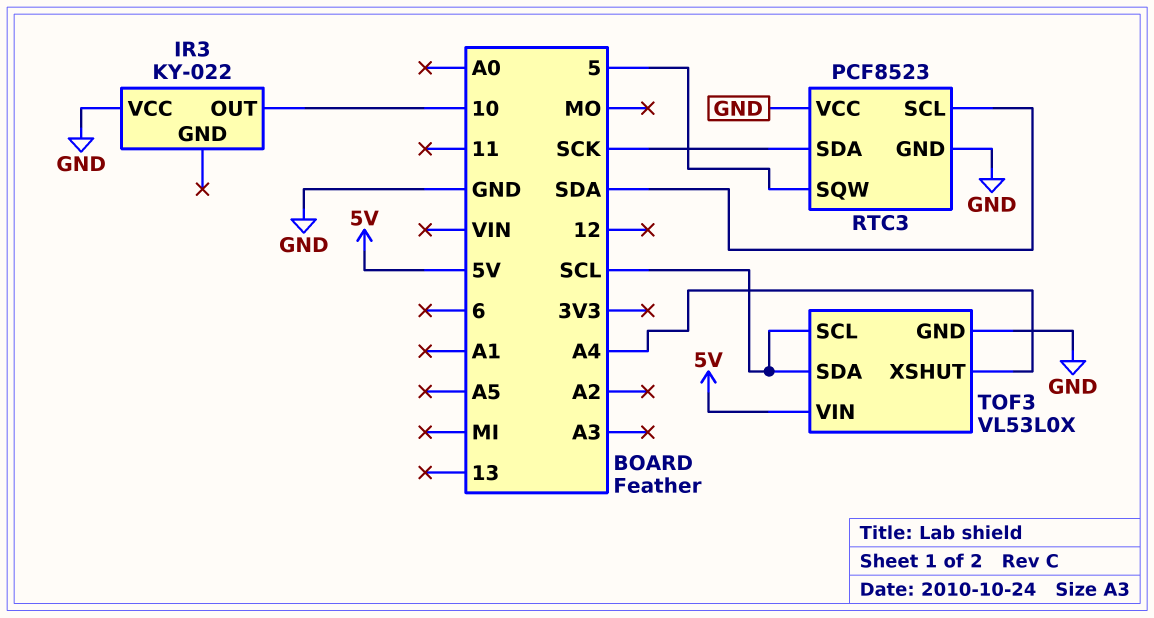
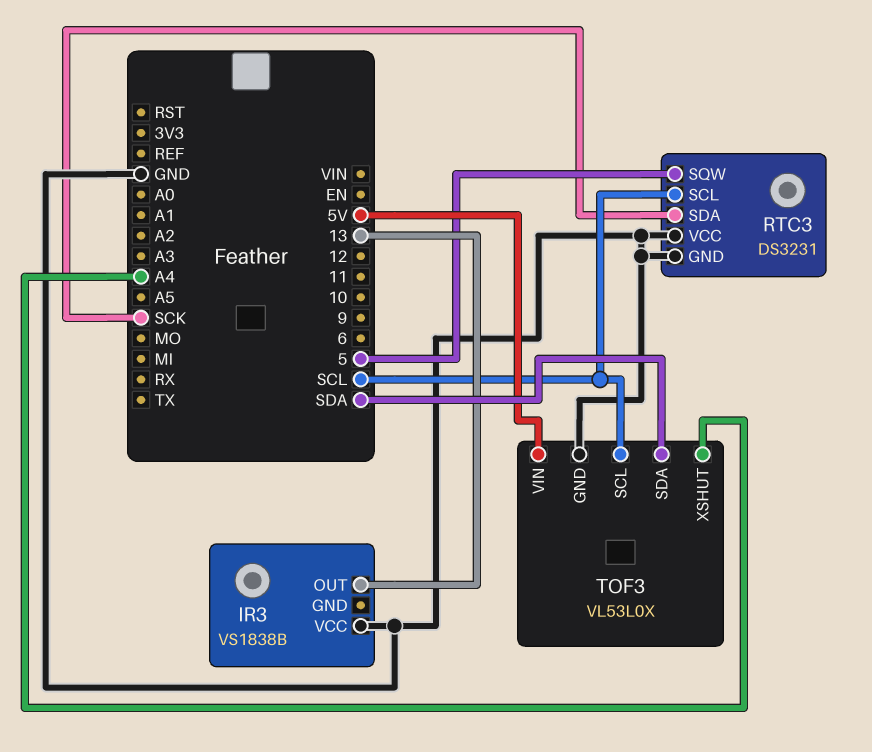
IR3: KY-022 -> VS1838B
IR3 pin OUT: 10 -> 13
RTC3: PCF8523 -> DS3231
RTC3 pin SCL: SDA -> SCL
TOF3 pin SDA: SCL -> SDA

